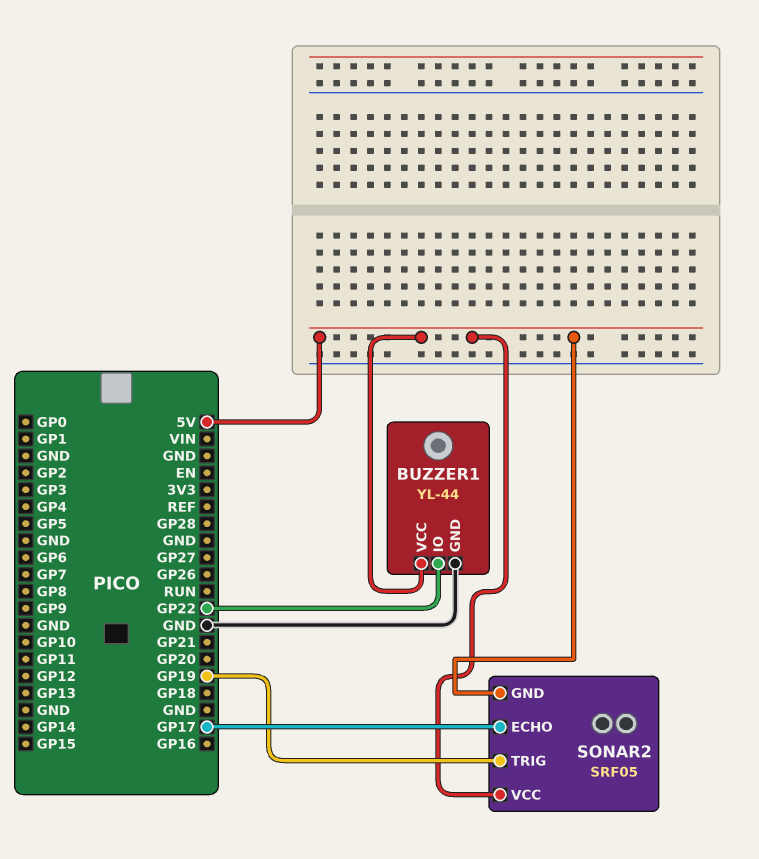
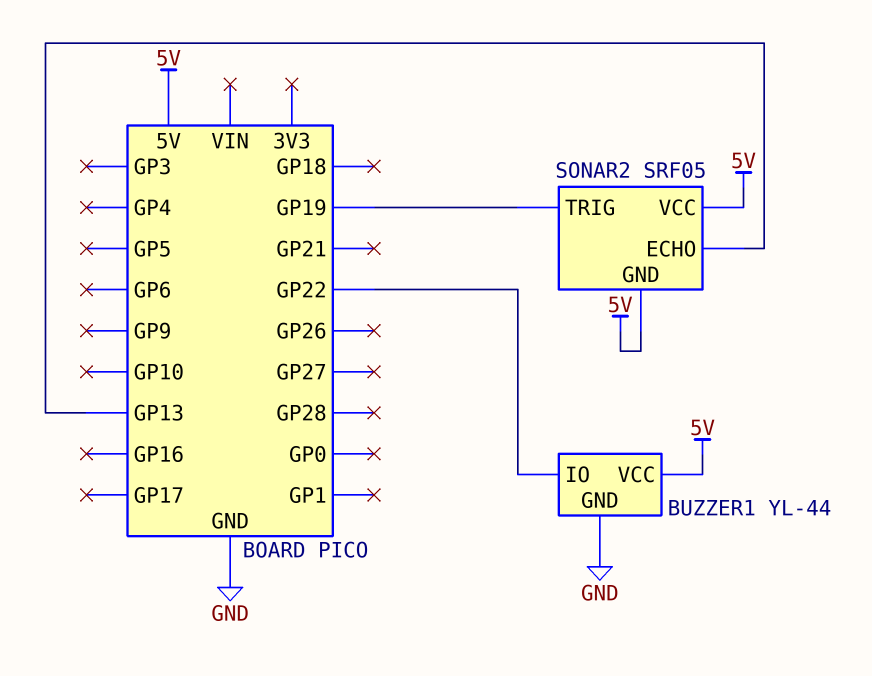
SONAR2 pin ECHO: GP17 -> GP13

